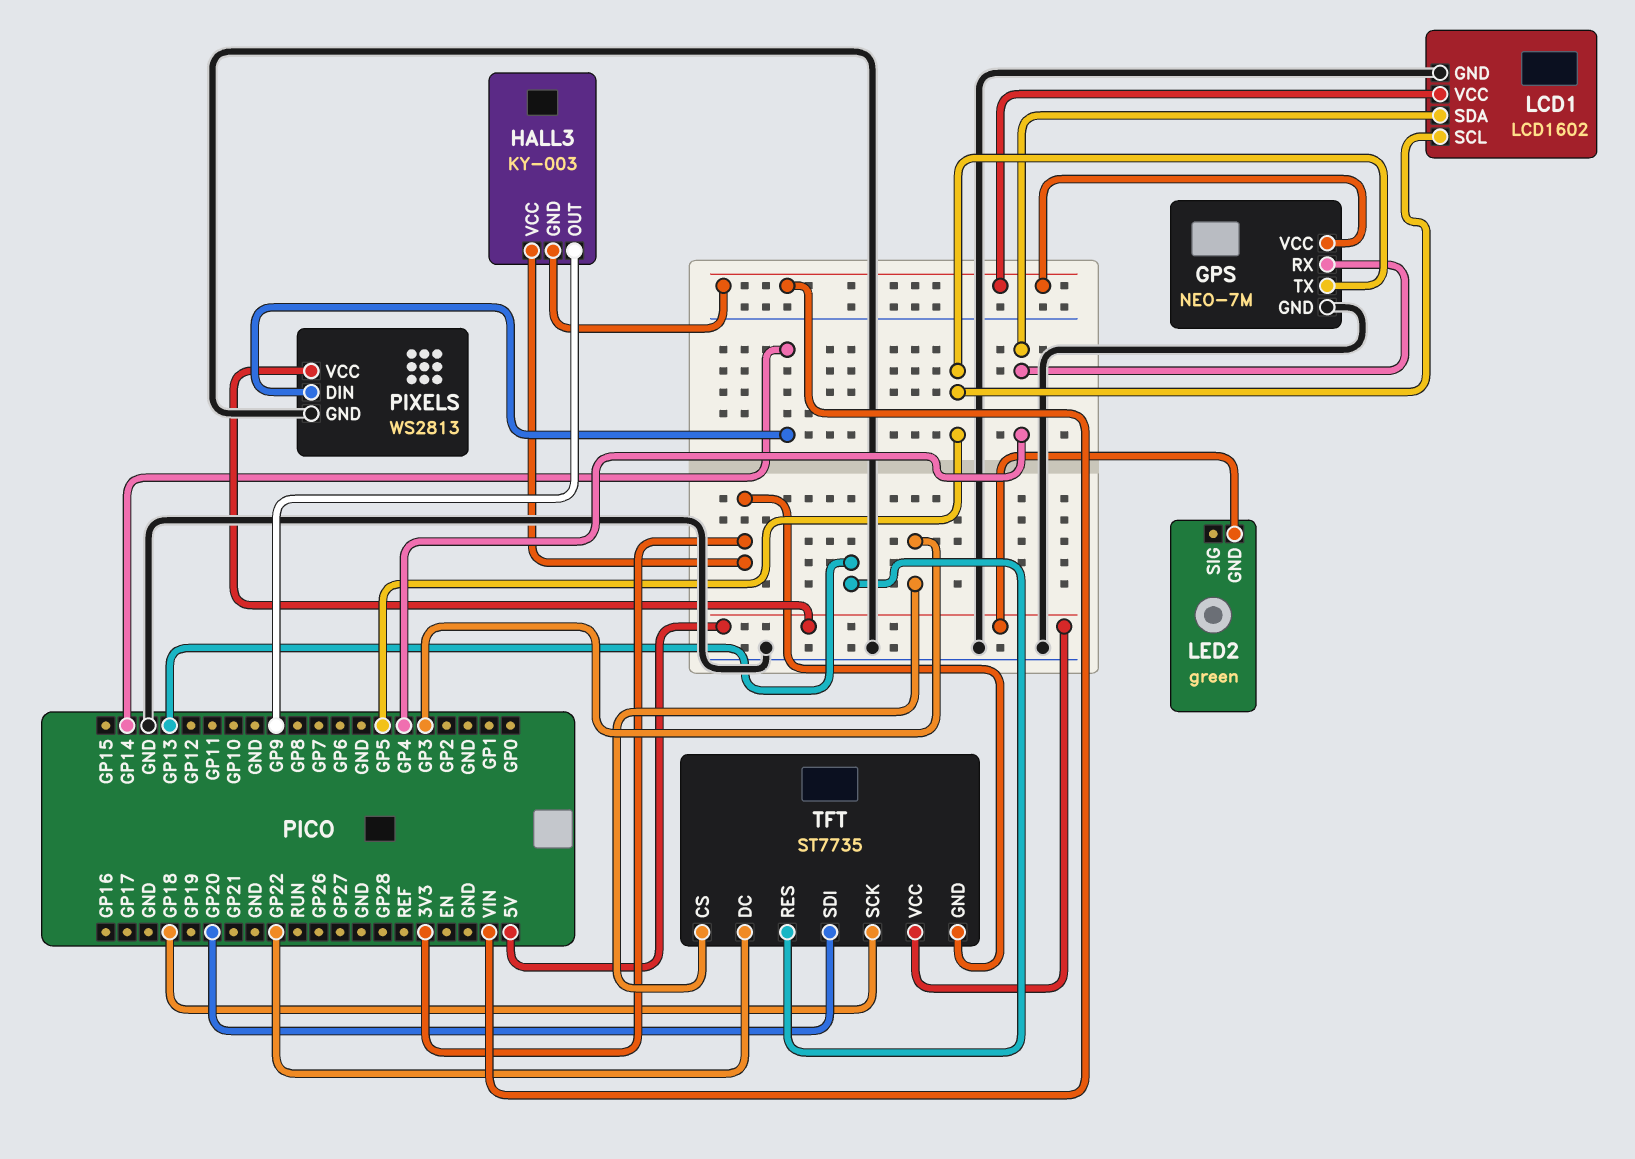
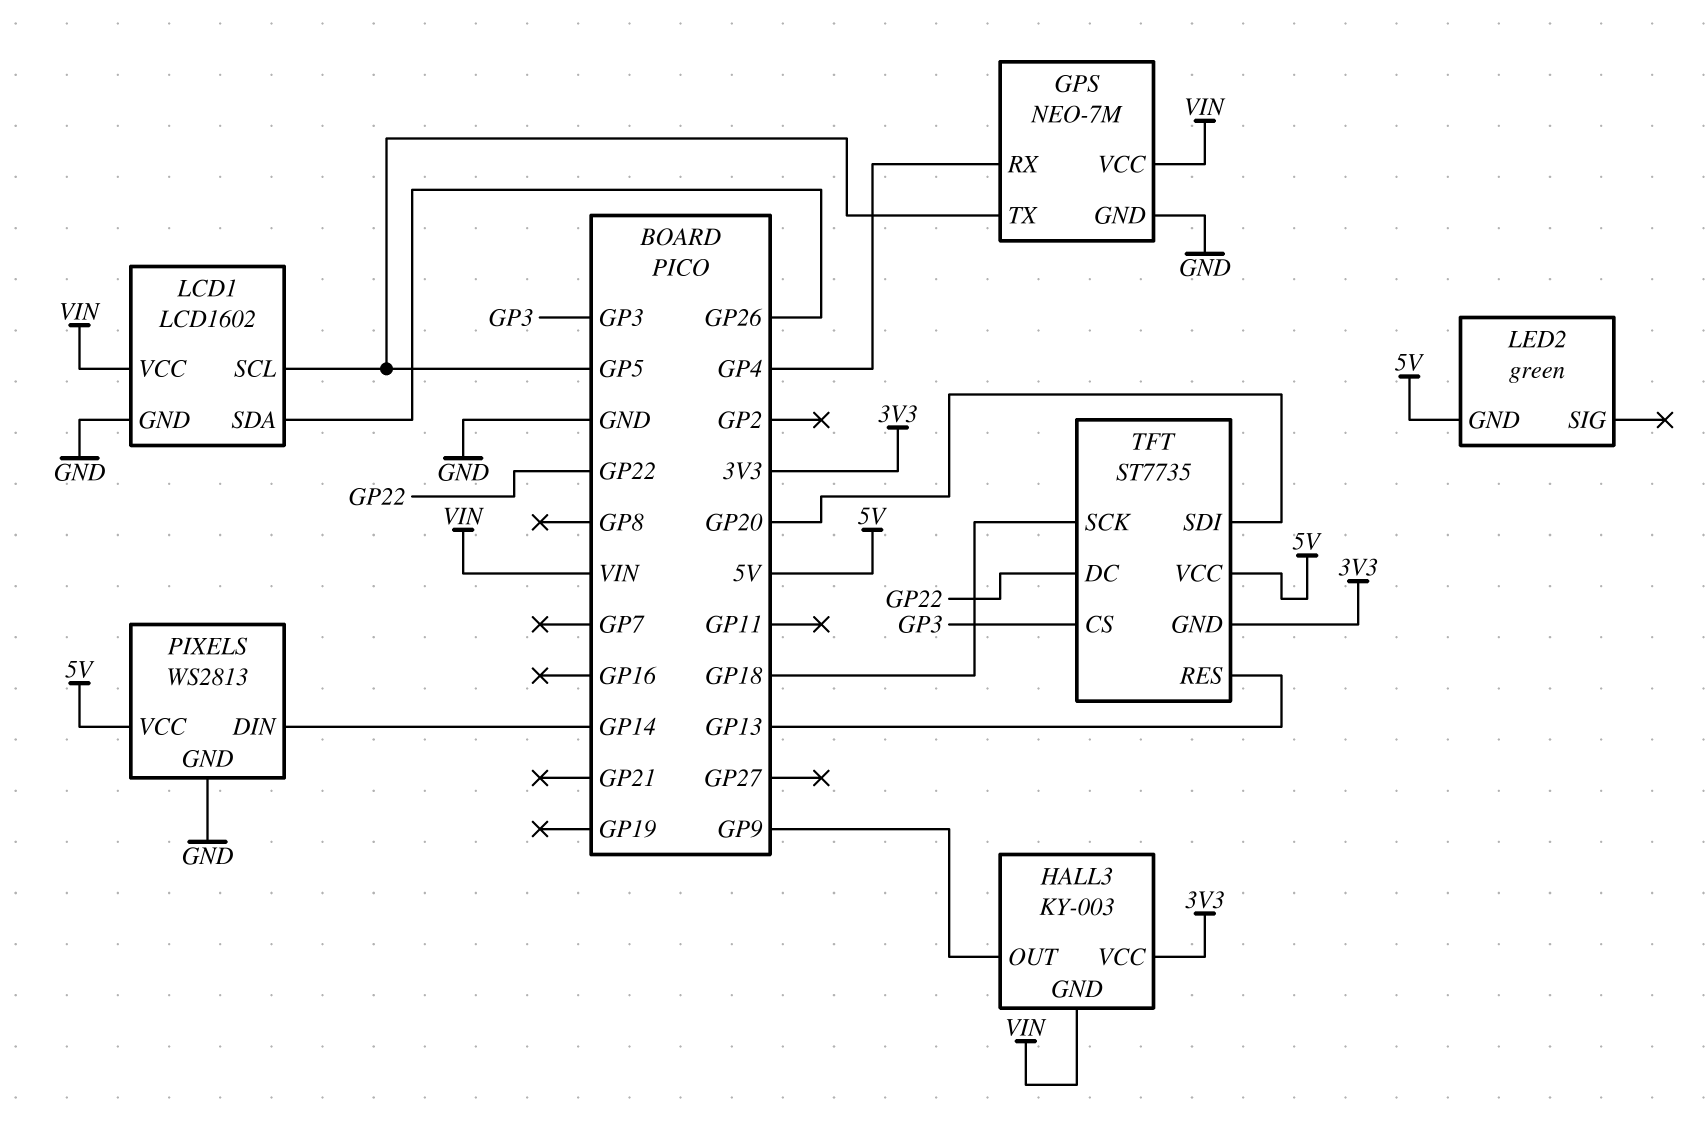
LCD1 pin SDA: GP4 -> GP26

